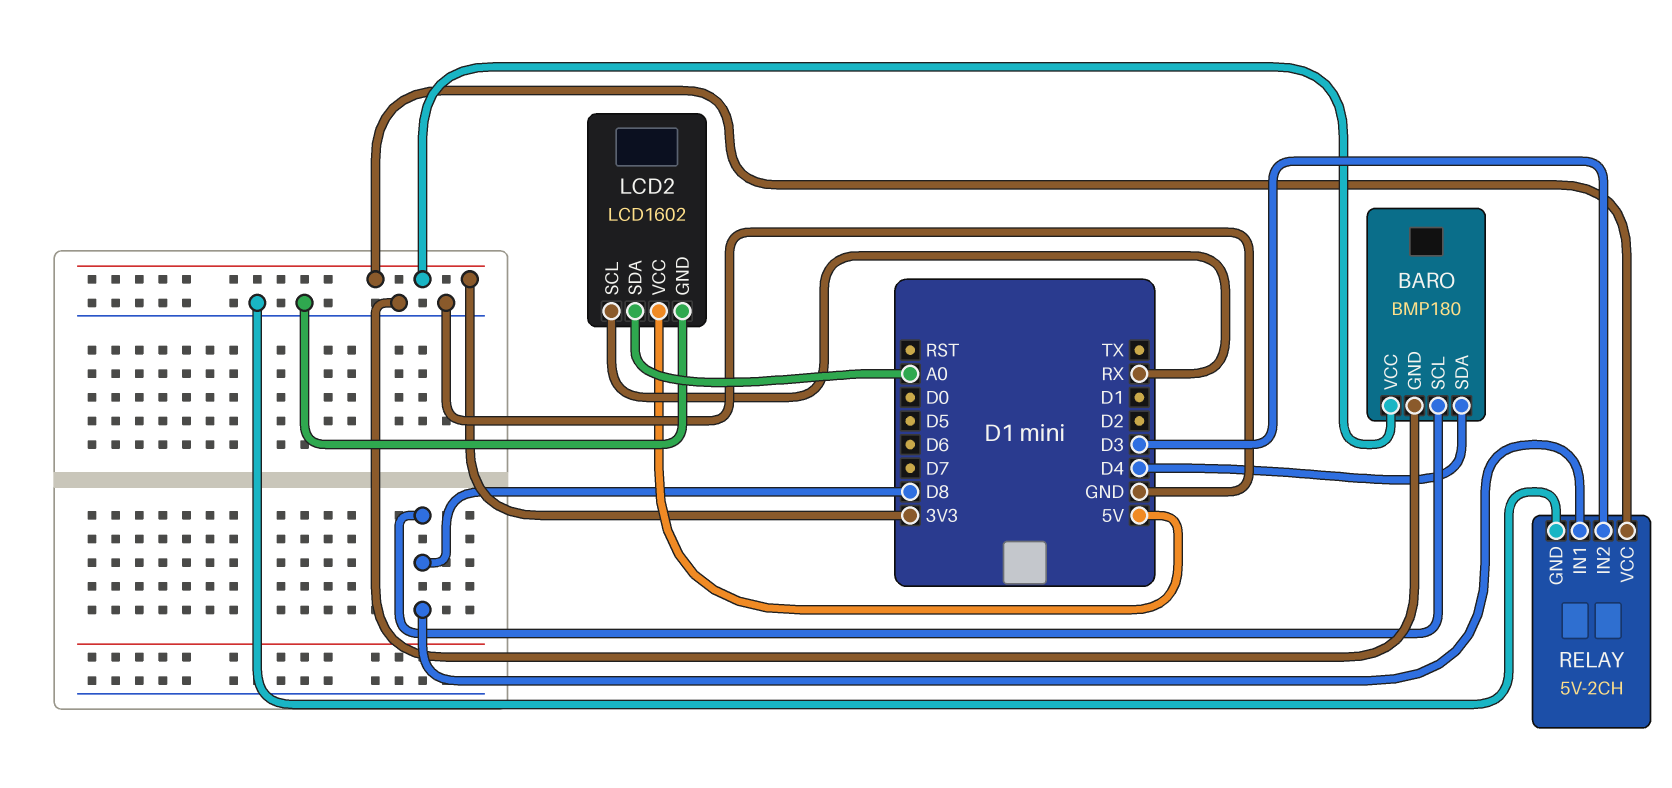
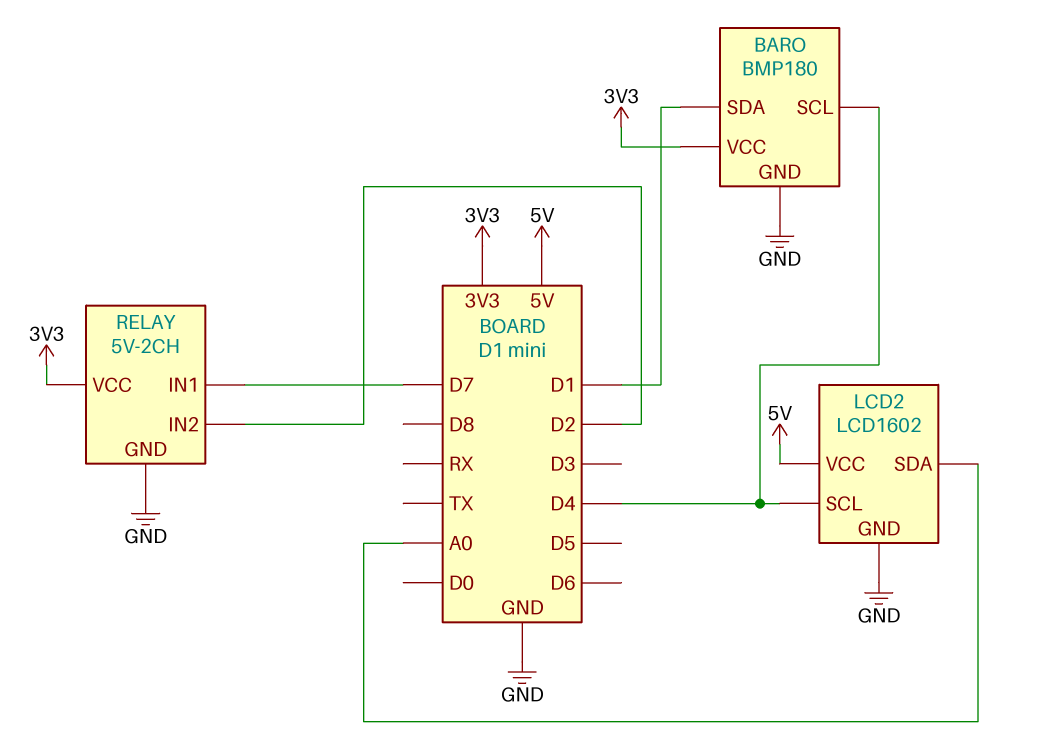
BARO pin SCL: D8 -> D4
BARO pin SDA: D4 -> D1
LCD2 pin SCL: RX -> D4
RELAY pin IN1: D8 -> D7
RELAY pin IN2: D3 -> D2

